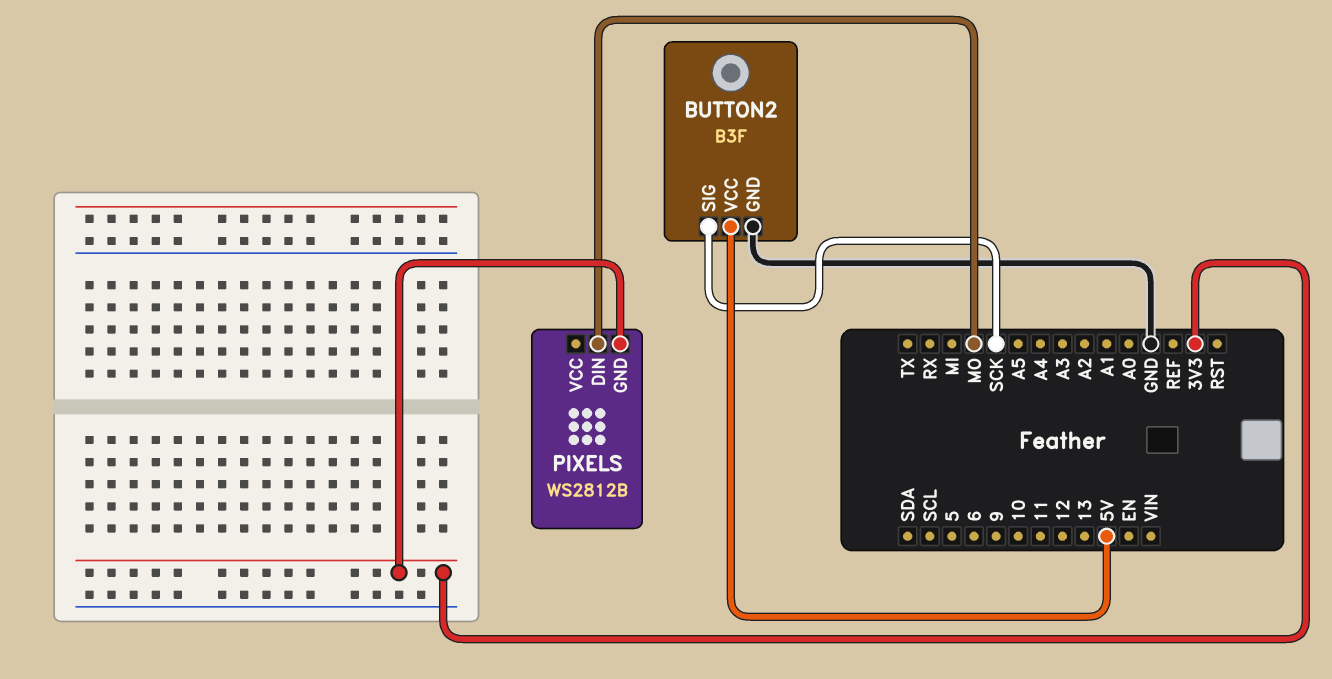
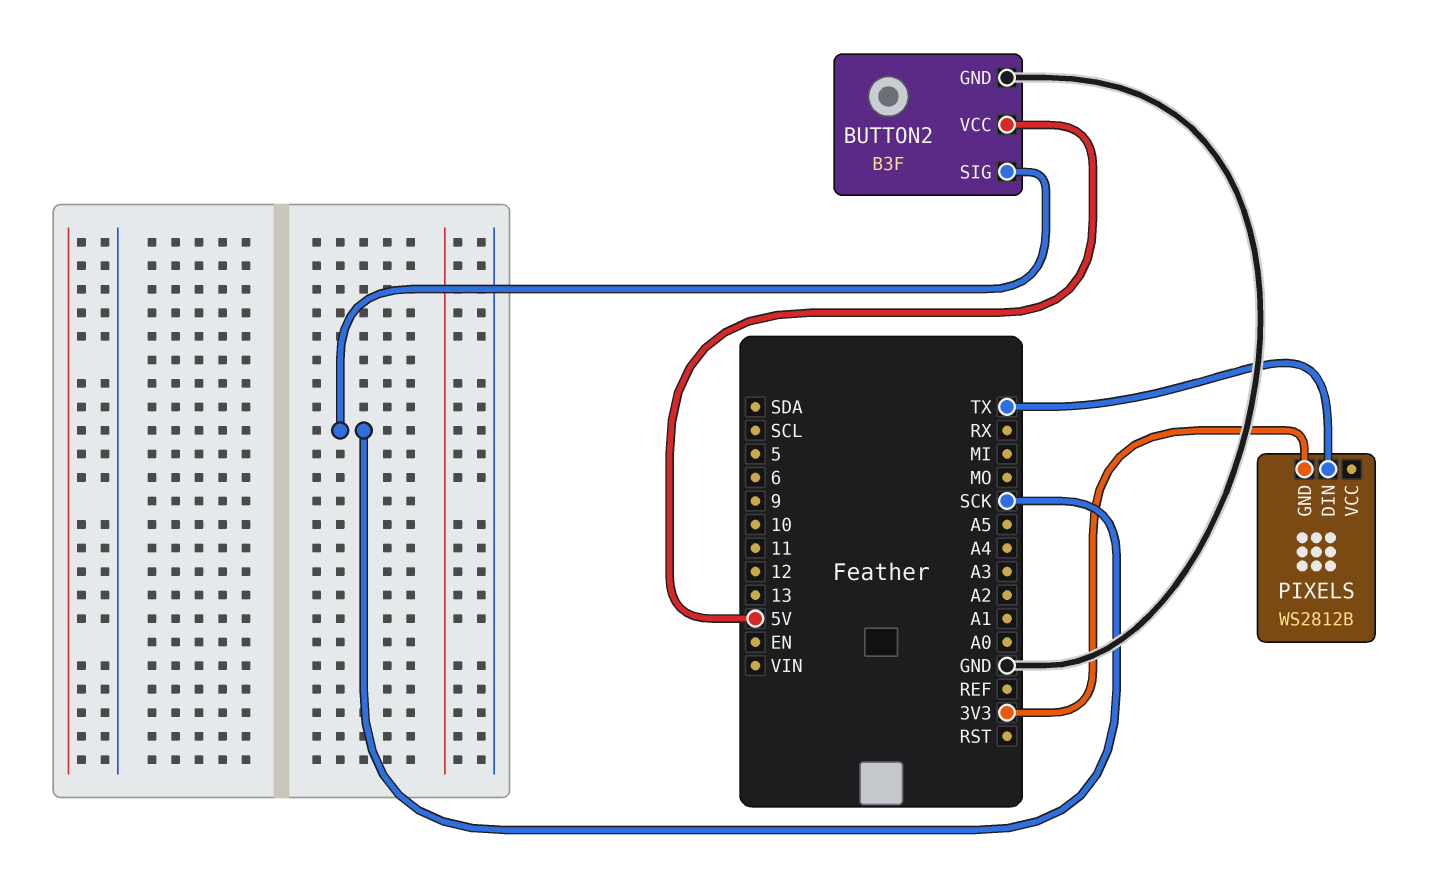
PIXELS pin DIN: MO -> TX

